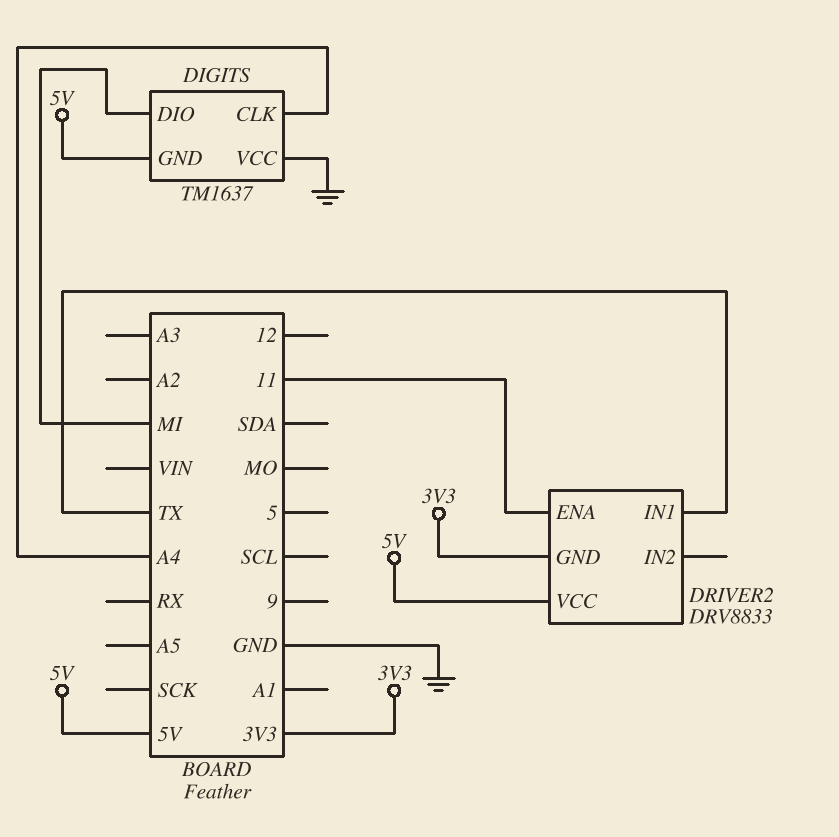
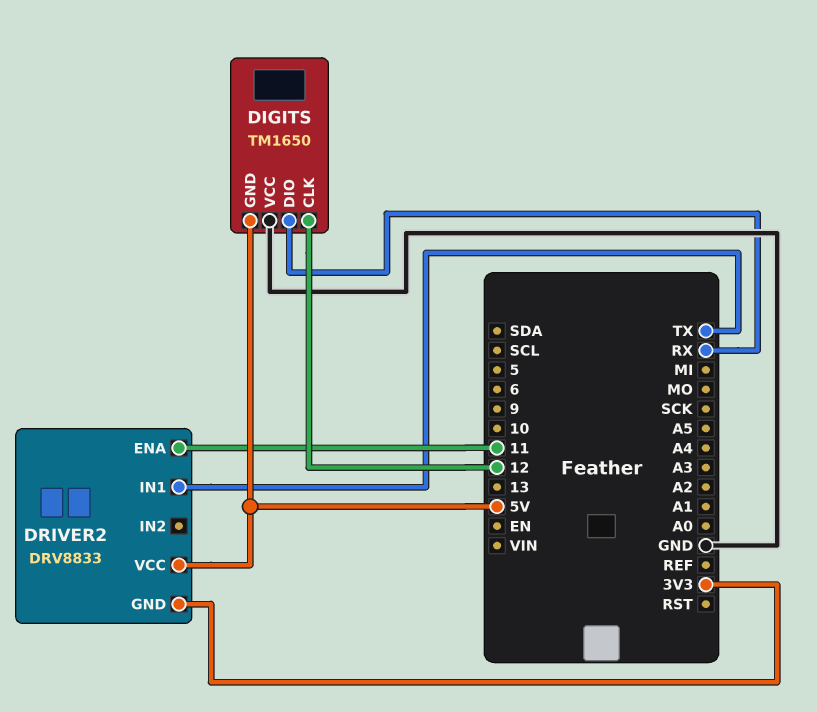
DIGITS: TM1637 -> TM1650
DIGITS pin CLK: A4 -> 12
DIGITS pin DIO: MI -> RX

